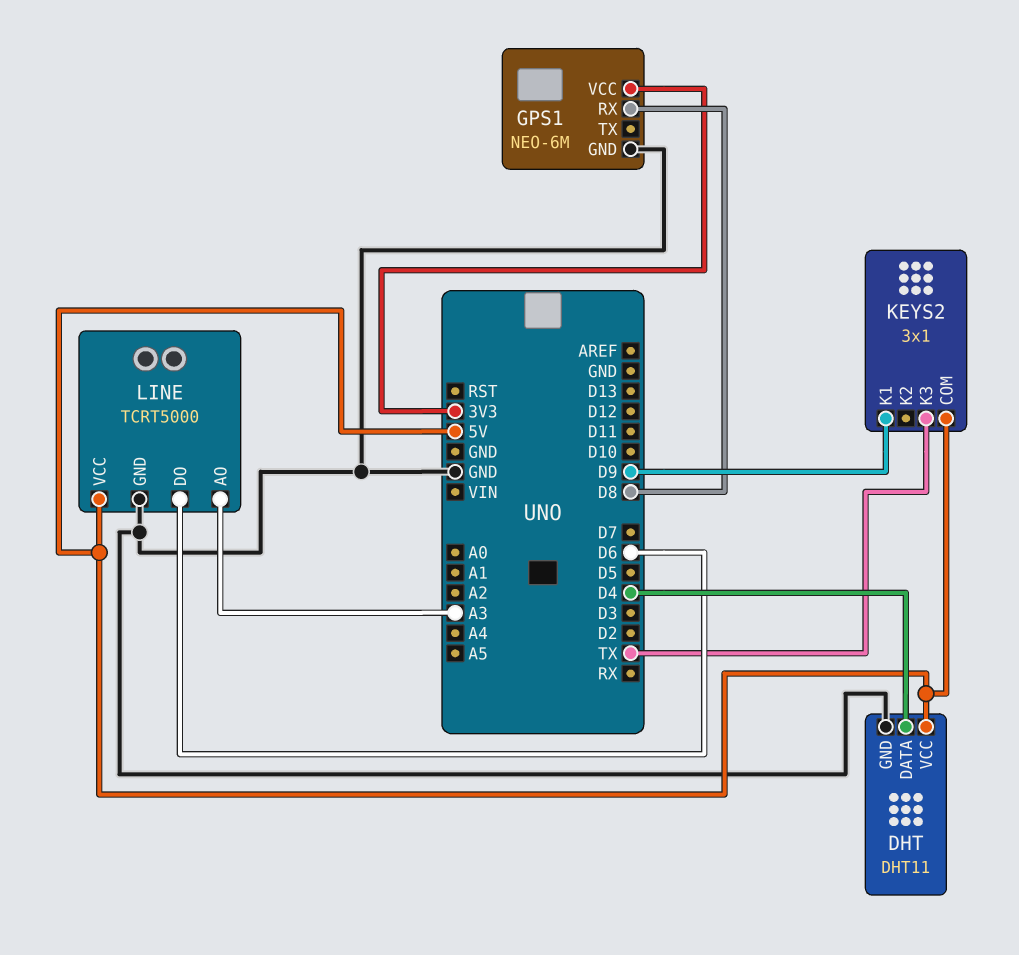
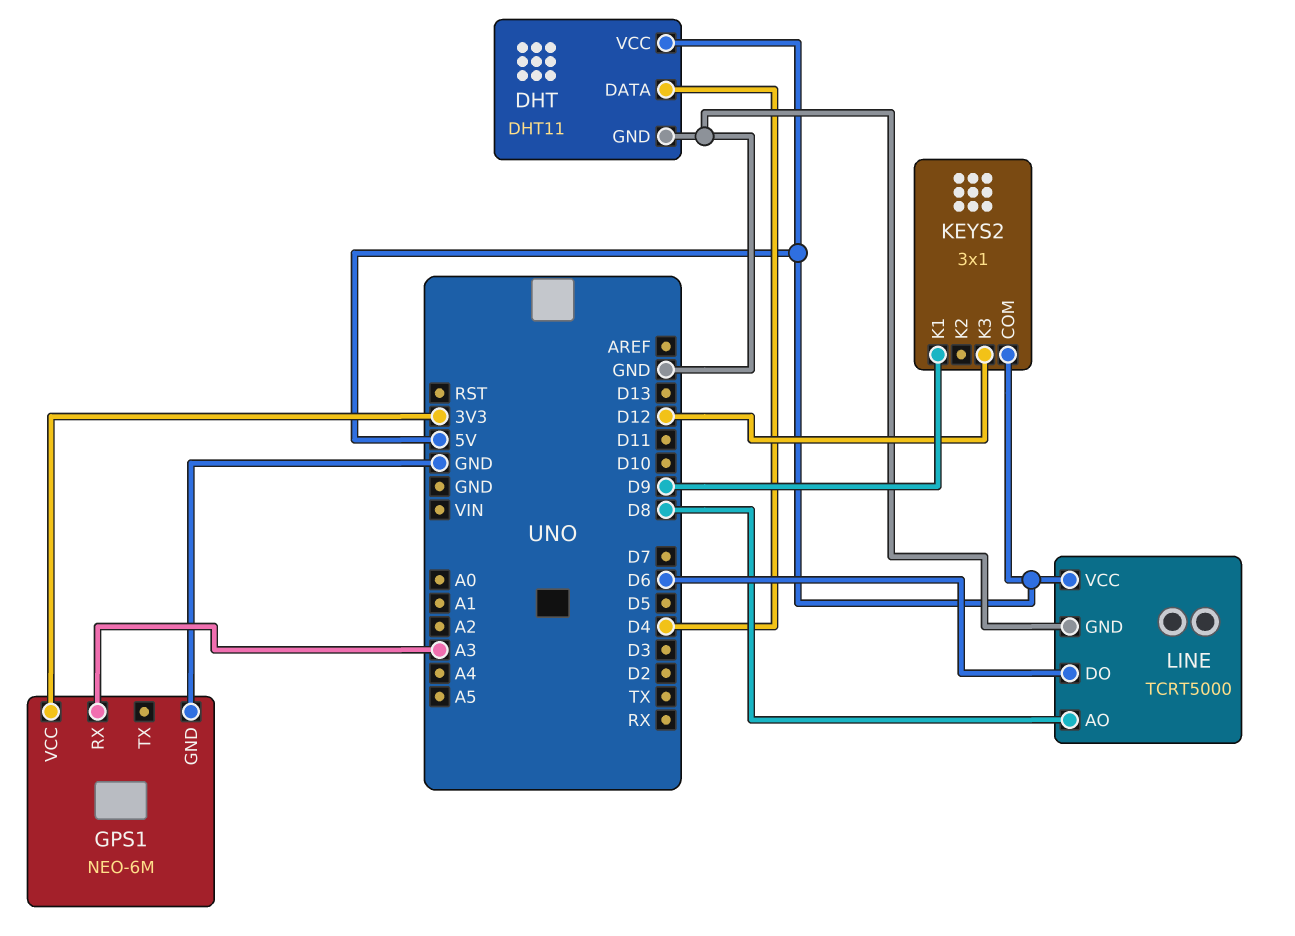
GPS1 pin RX: D8 -> A3
KEYS2 pin K3: TX -> D12
LINE pin AO: A3 -> D8

